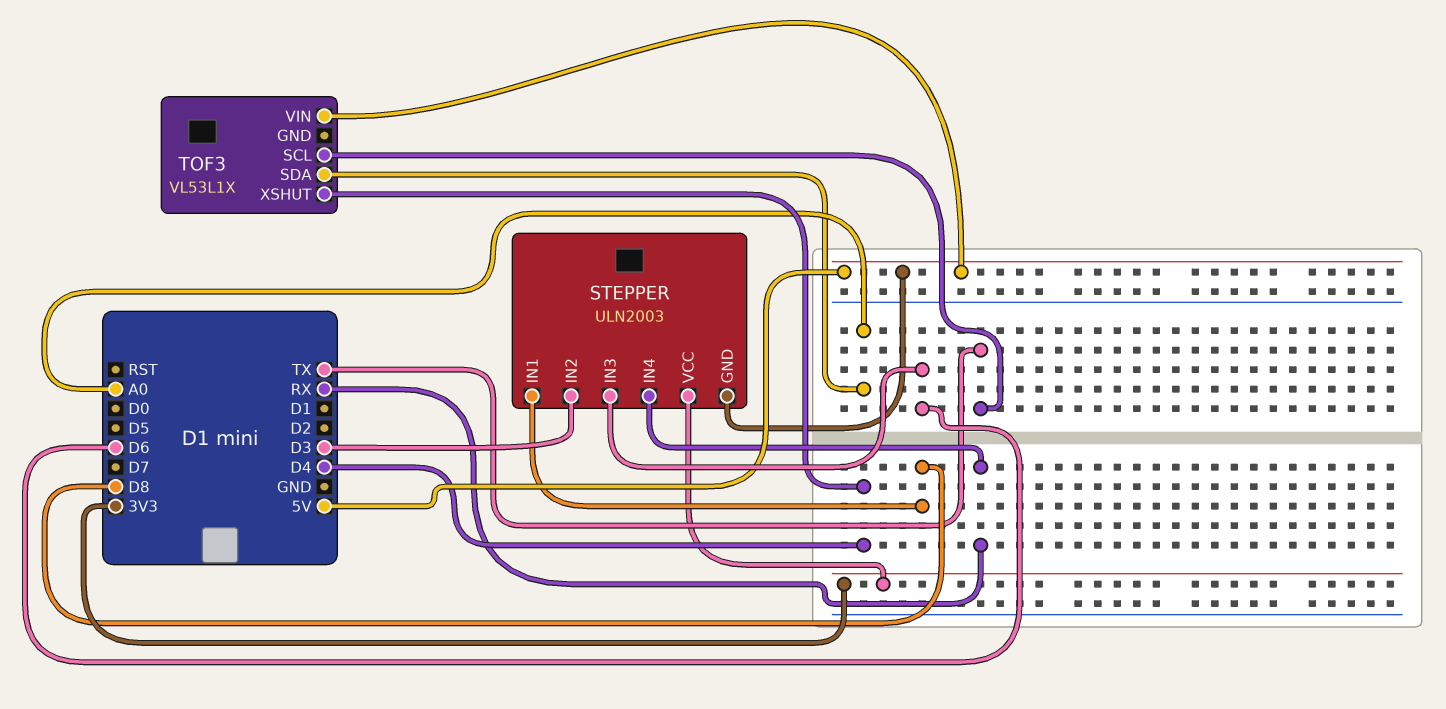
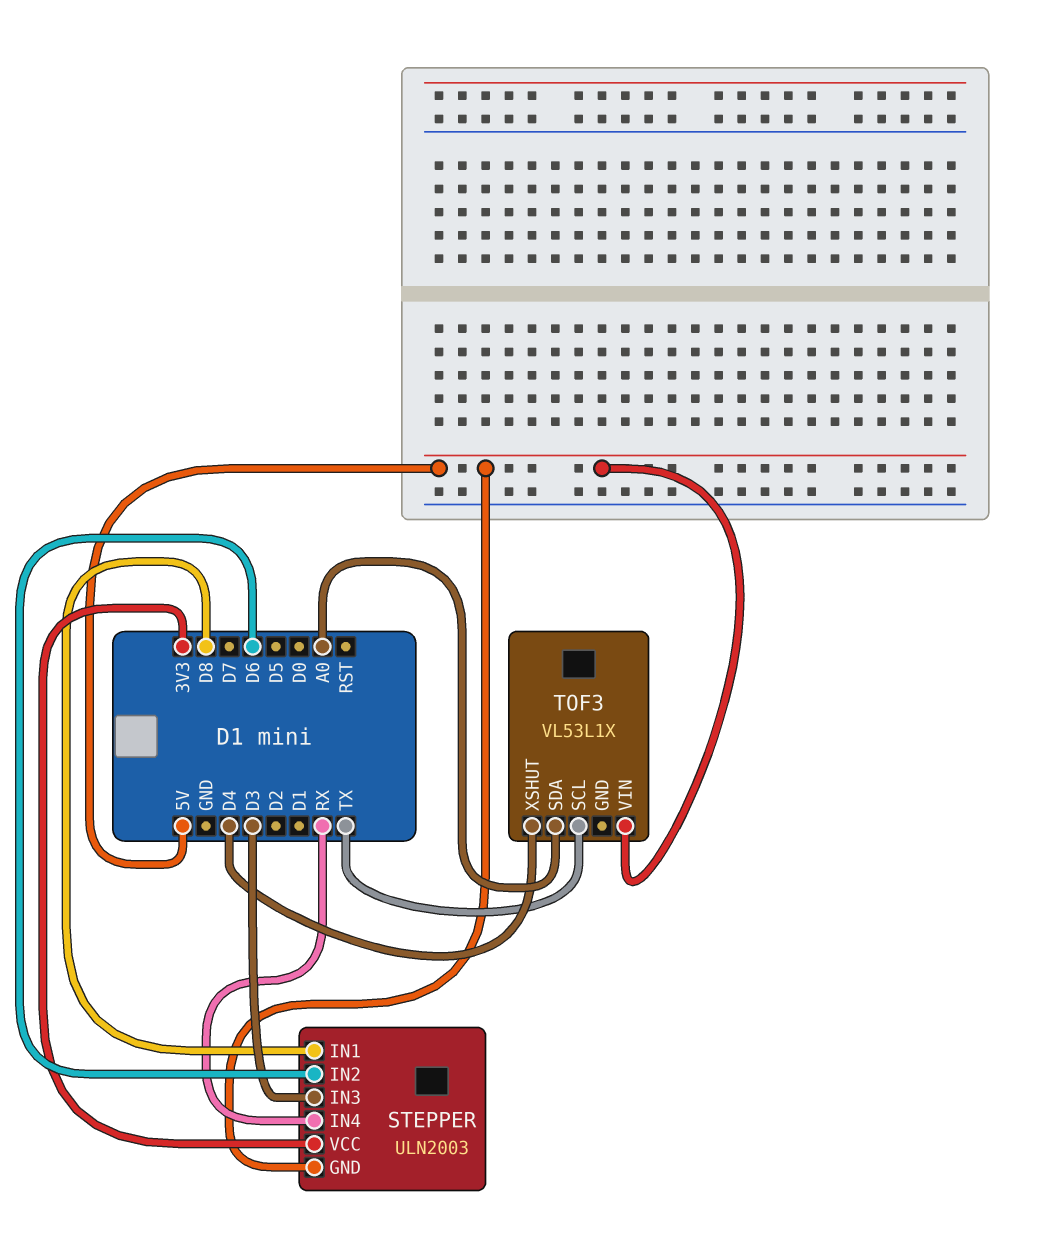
STEPPER pin IN2: D3 -> D6
STEPPER pin IN3: D6 -> D3

